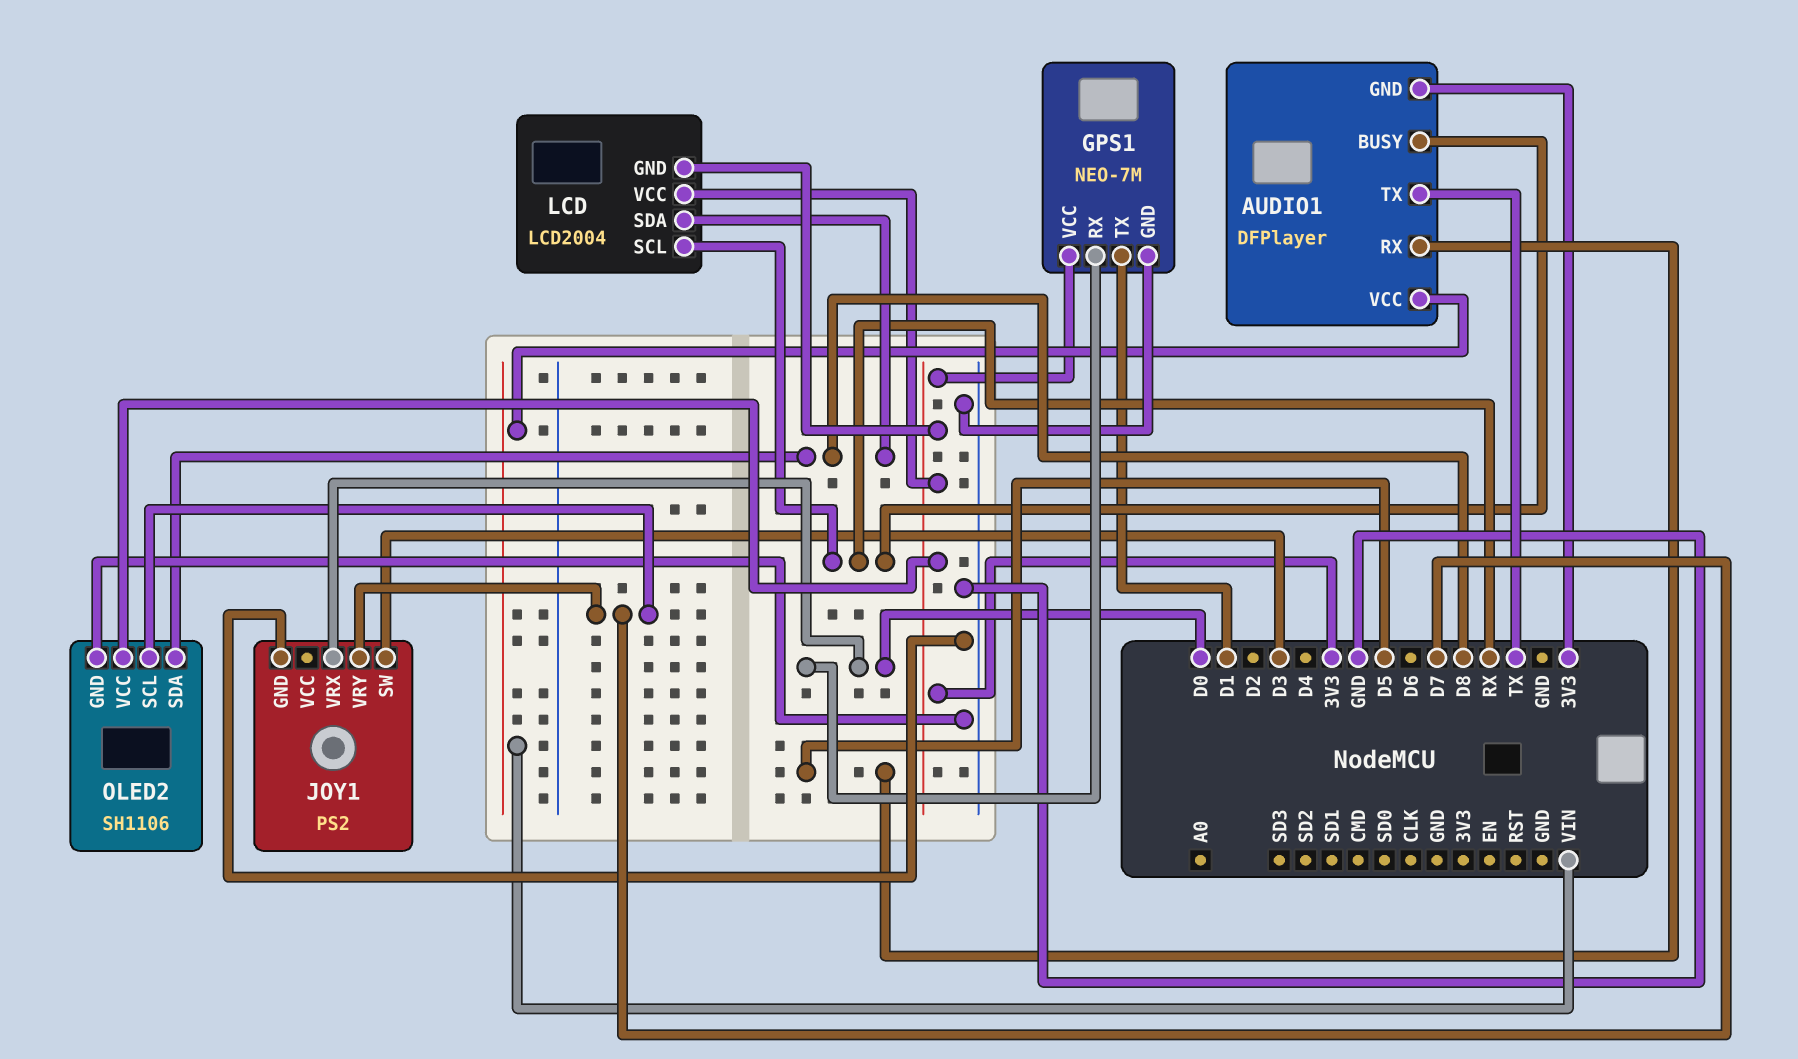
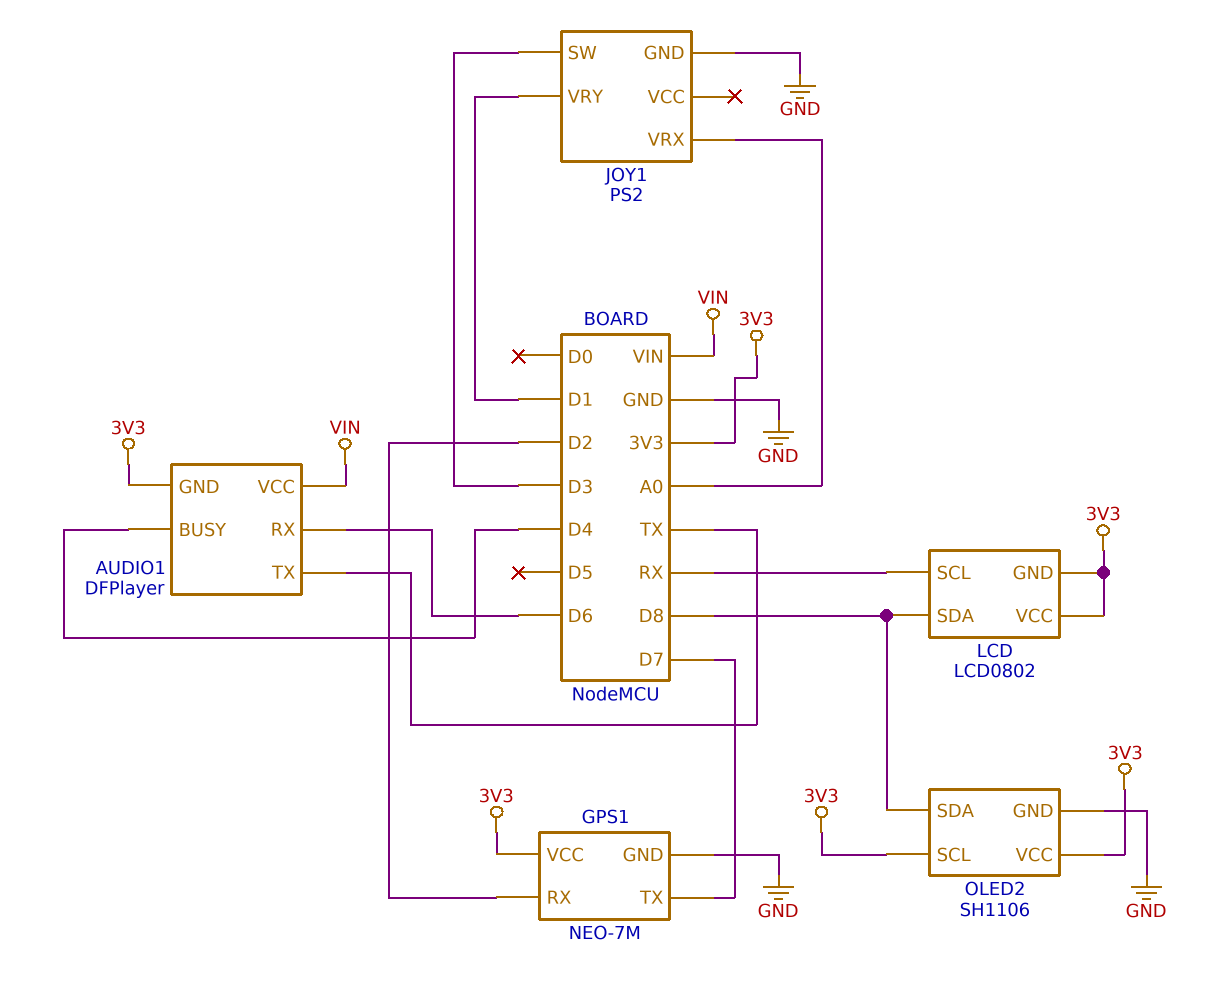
AUDIO1 pin BUSY: RX -> D4
AUDIO1 pin RX: D5 -> D6
GPS1 pin RX: D0 -> D2
GPS1 pin TX: D1 -> D7
JOY1 pin VRX: D0 -> A0
JOY1 pin VRY: D7 -> D1
LCD: LCD2004 -> LCD0802
OLED2 pin SCL: D7 -> 3V3

